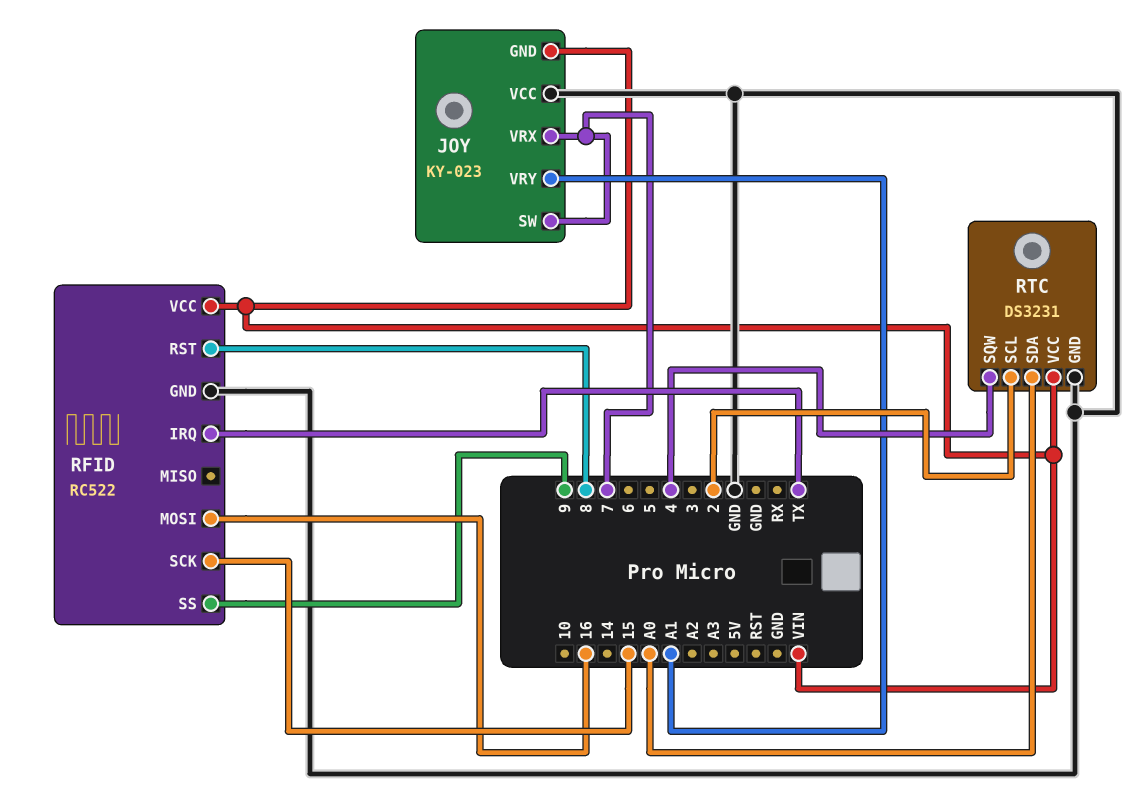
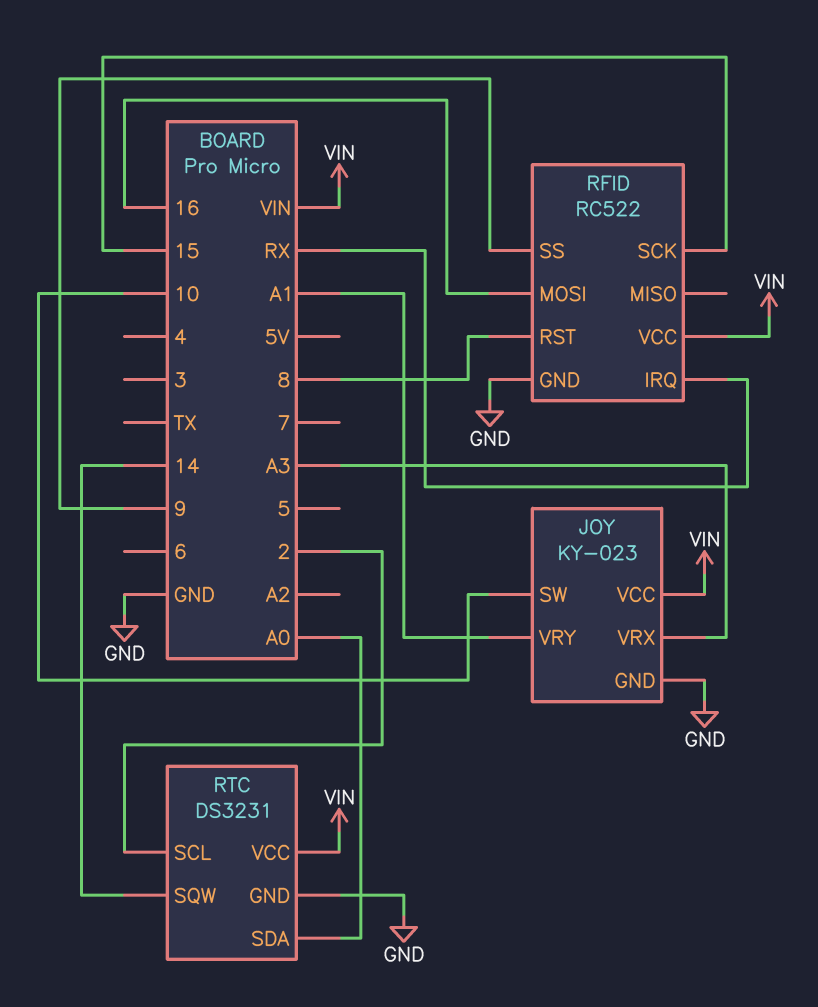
JOY pin GND: VIN -> GND
JOY pin SW: 7 -> 10
JOY pin VCC: GND -> VIN
JOY pin VRX: 7 -> A3
RFID pin IRQ: TX -> RX
RTC pin SQW: 4 -> 14

